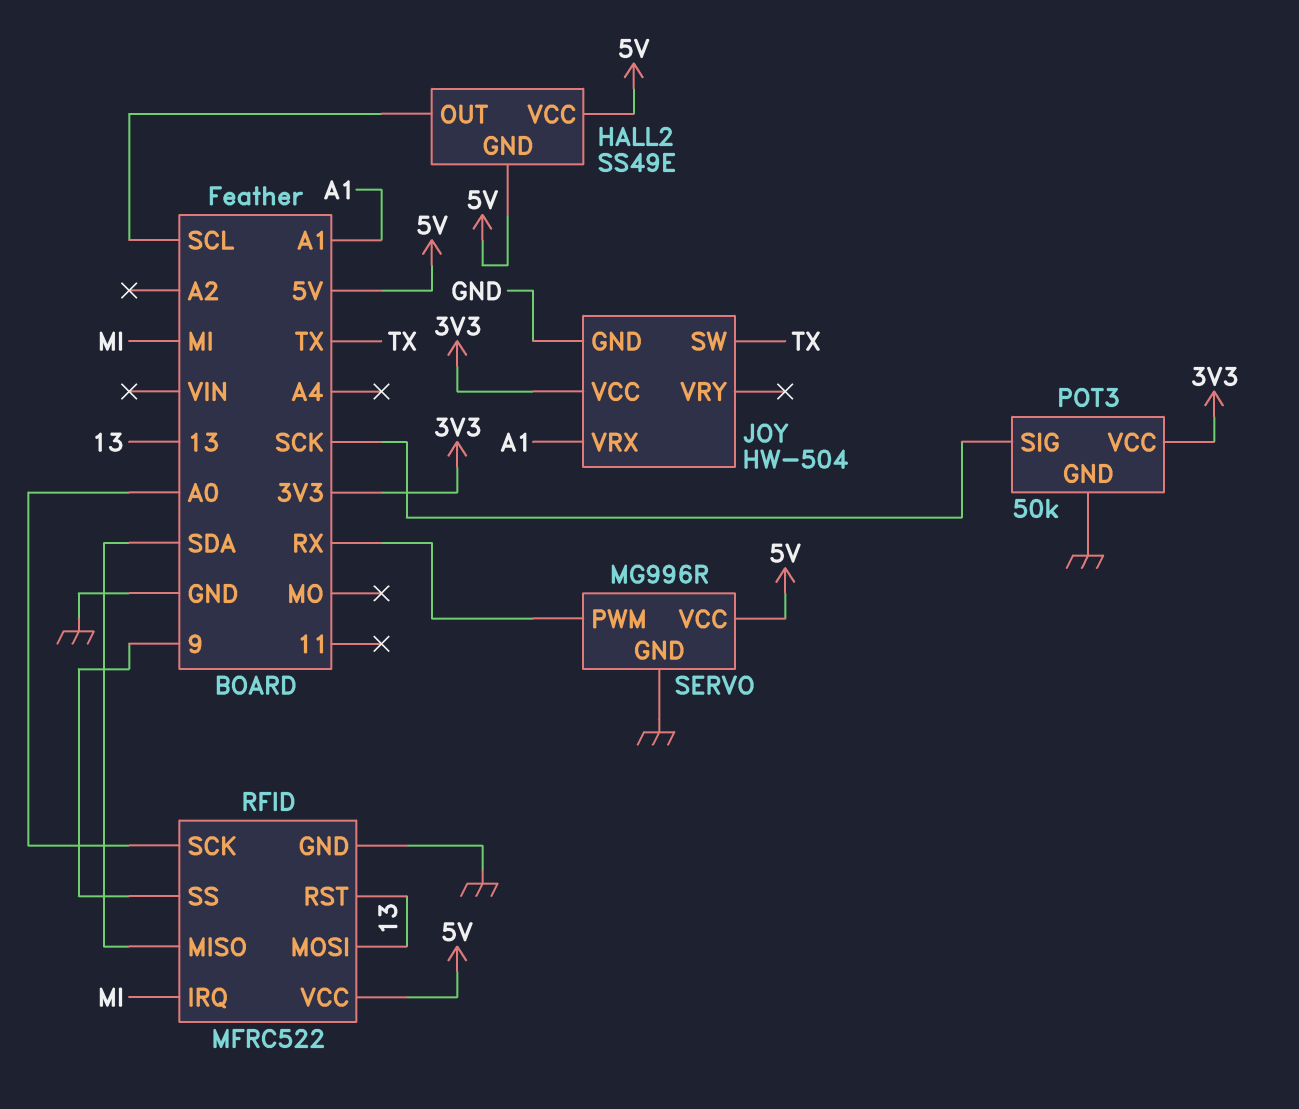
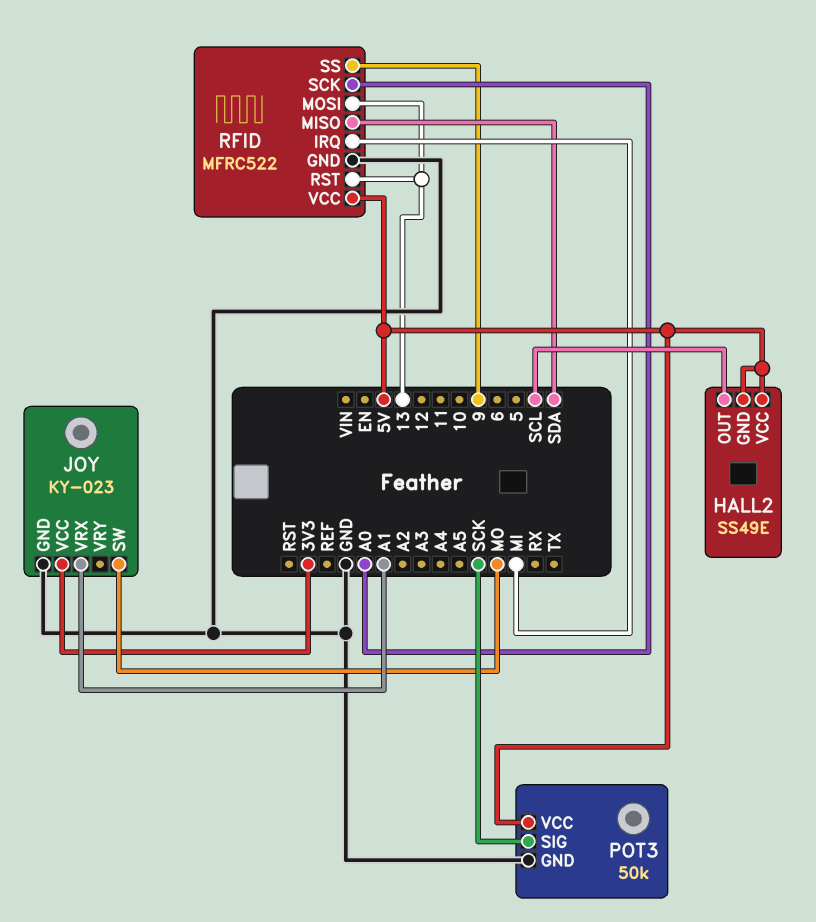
JOY: HW-504 -> KY-023
JOY pin SW: TX -> MO
POT3 pin VCC: 3V3 -> 5V
SERVO: MG996R -> none
SERVO pin GND: GND -> none
SERVO pin PWM: RX -> none
SERVO pin VCC: 5V -> none

